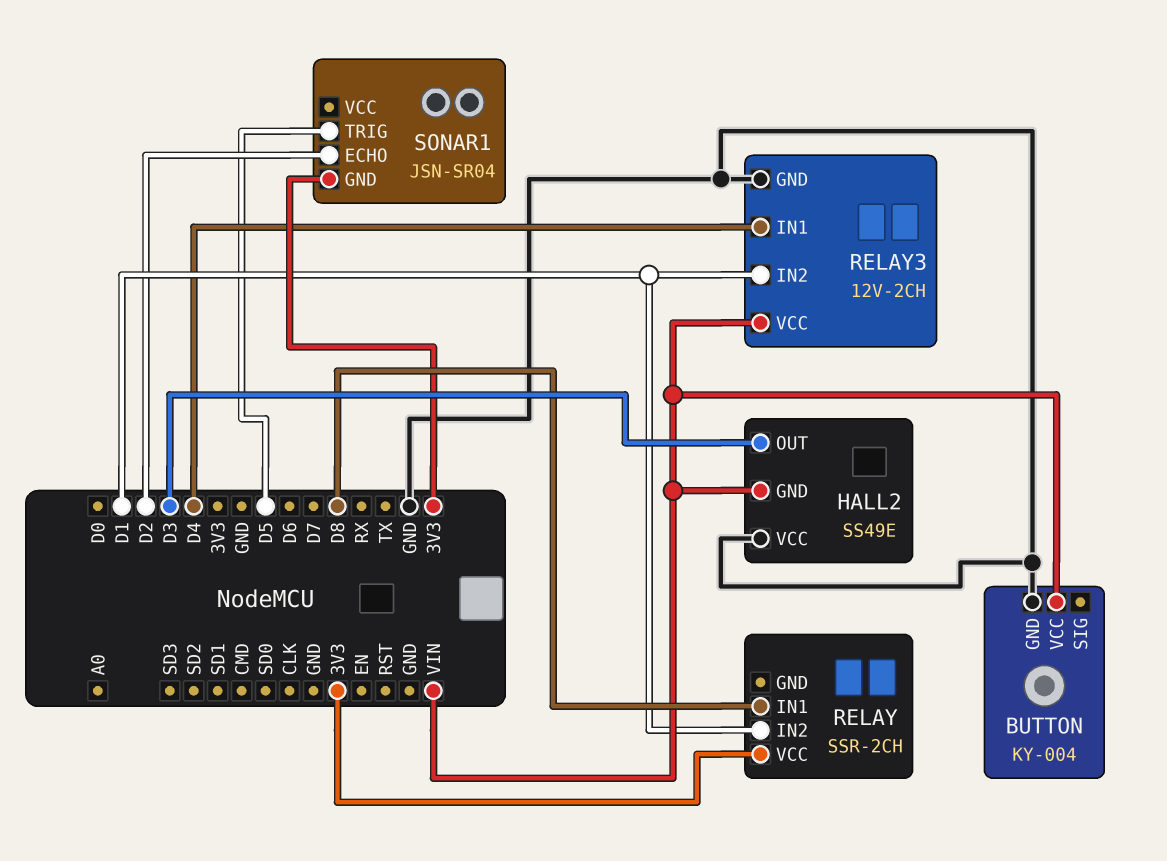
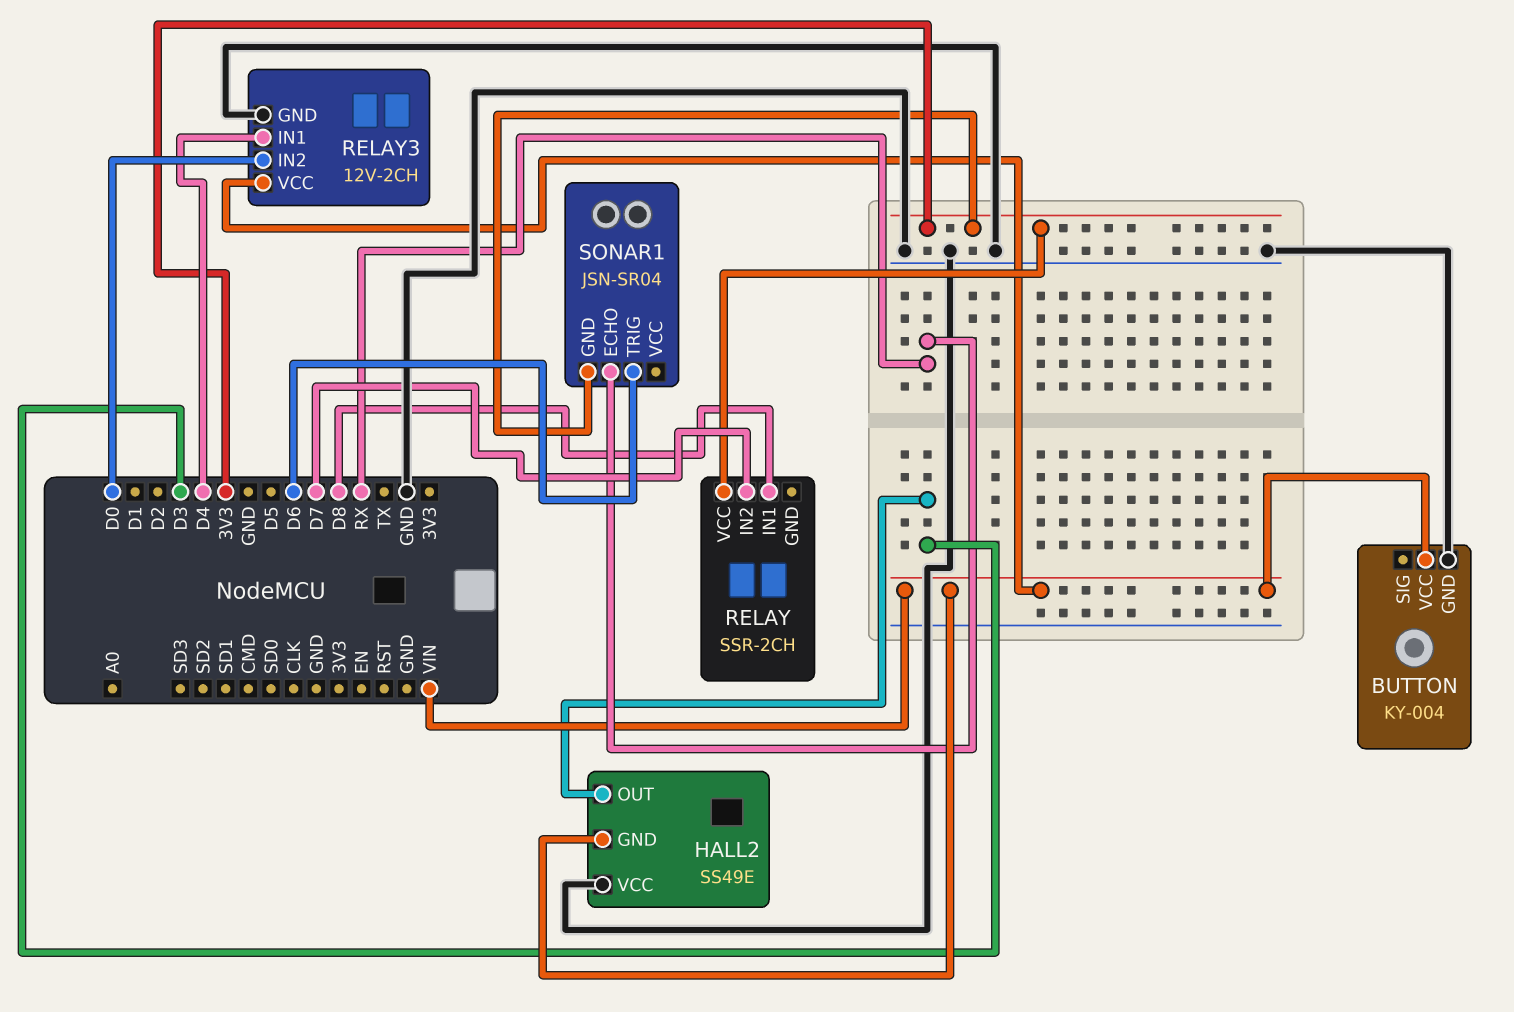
RELAY pin IN2: D1 -> D7
RELAY3 pin IN2: D1 -> D0
SONAR1 pin ECHO: D2 -> RX
SONAR1 pin TRIG: D5 -> D6

